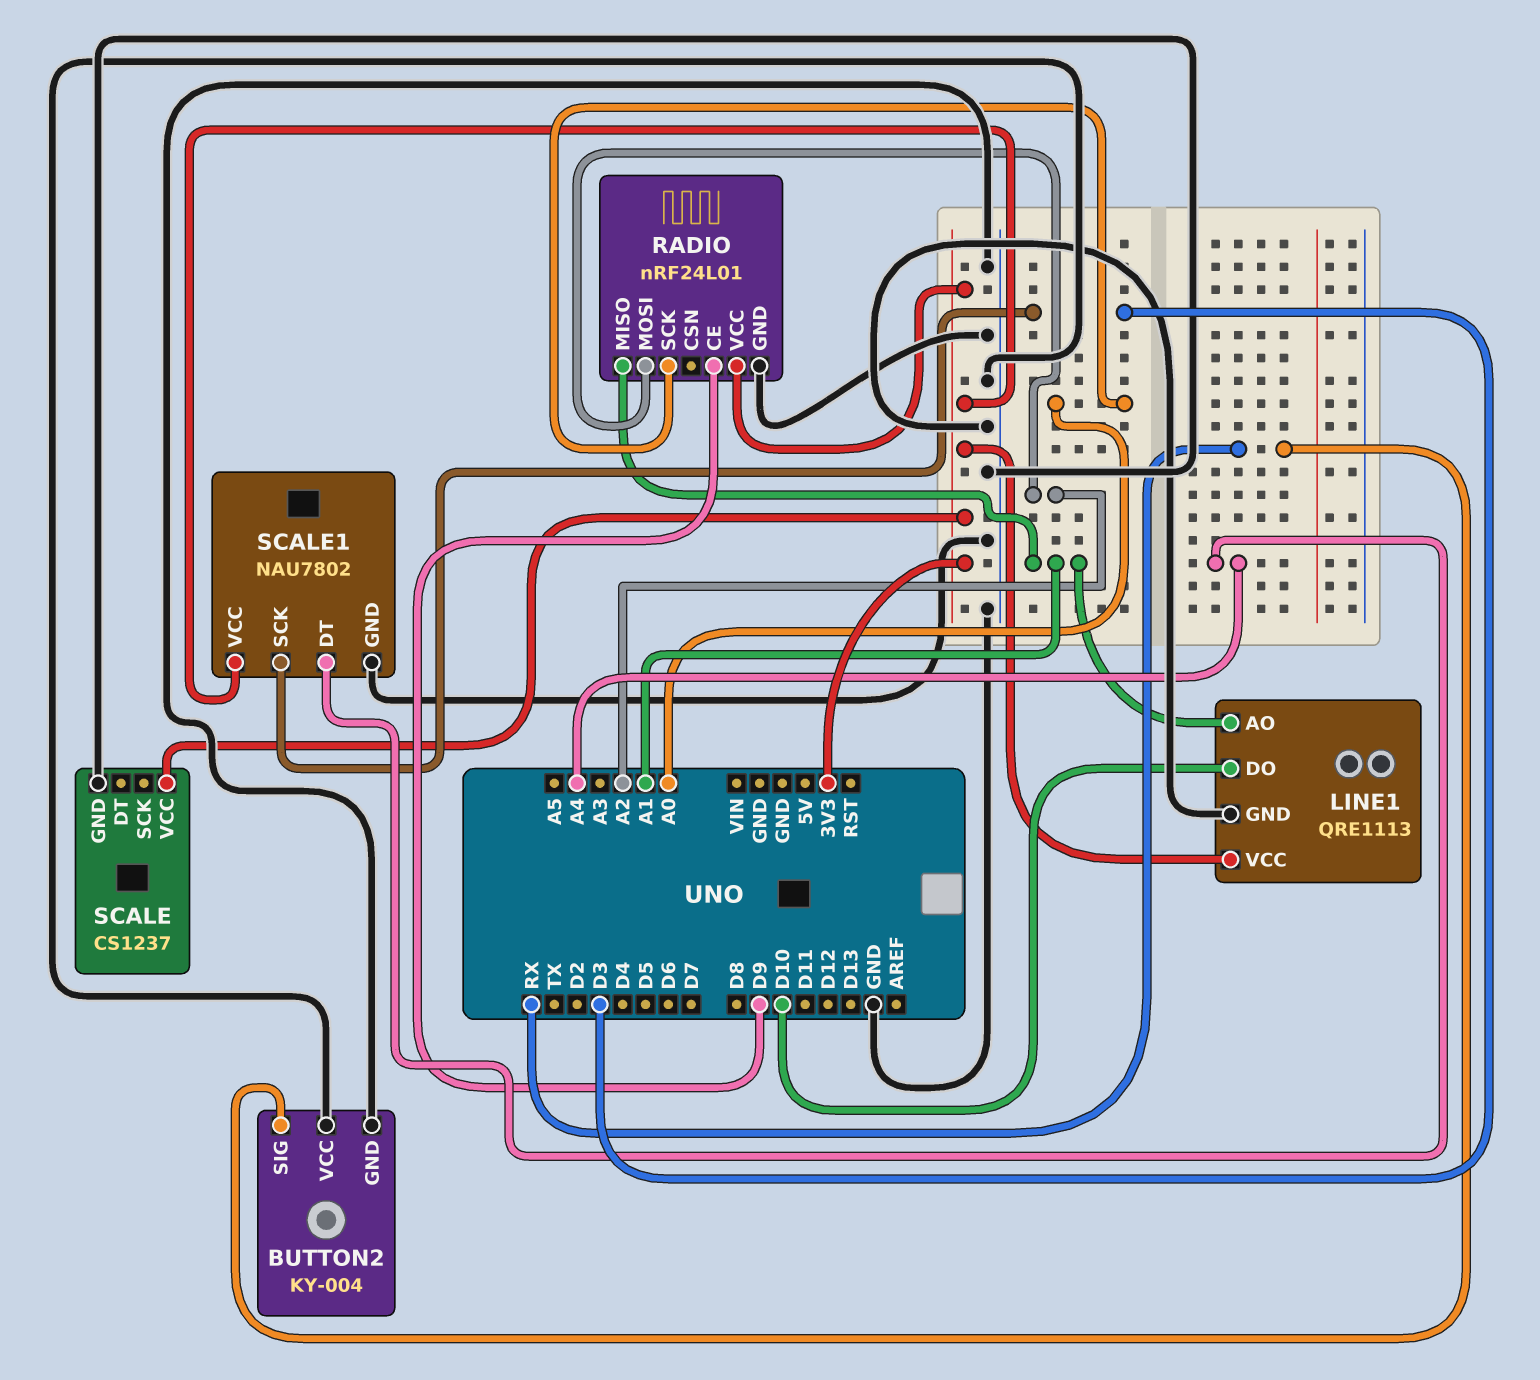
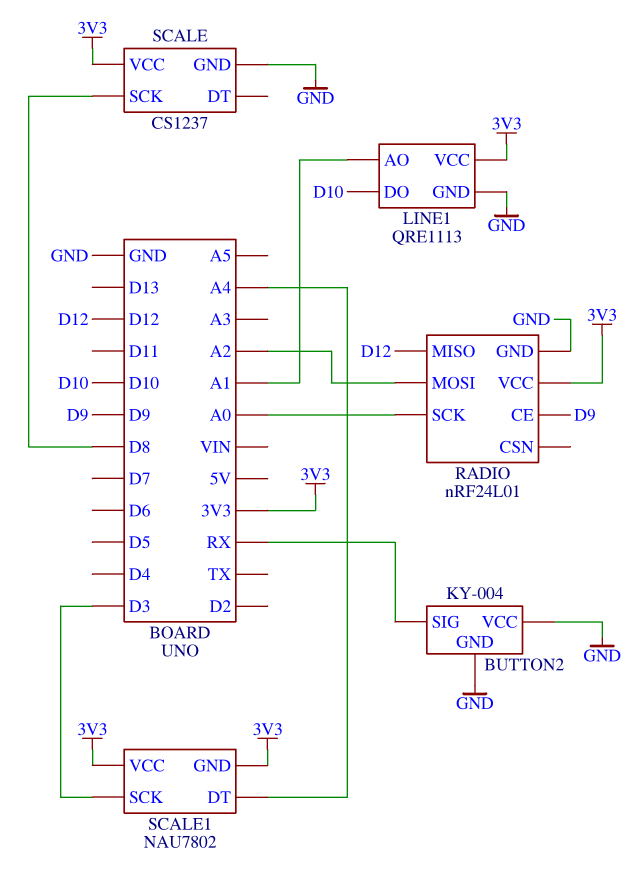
RADIO pin MISO: A1 -> D12
SCALE pin SCK: none -> D8
SCALE1 pin GND: GND -> 3V3

